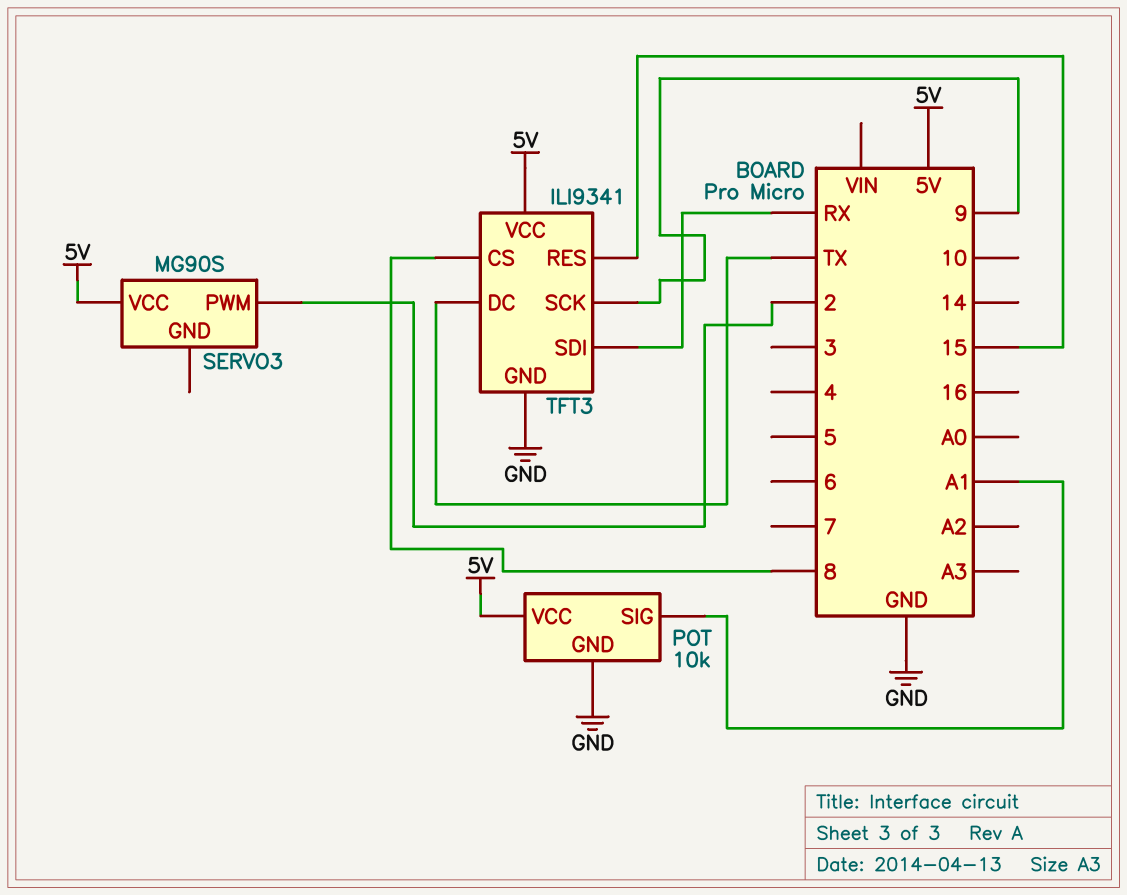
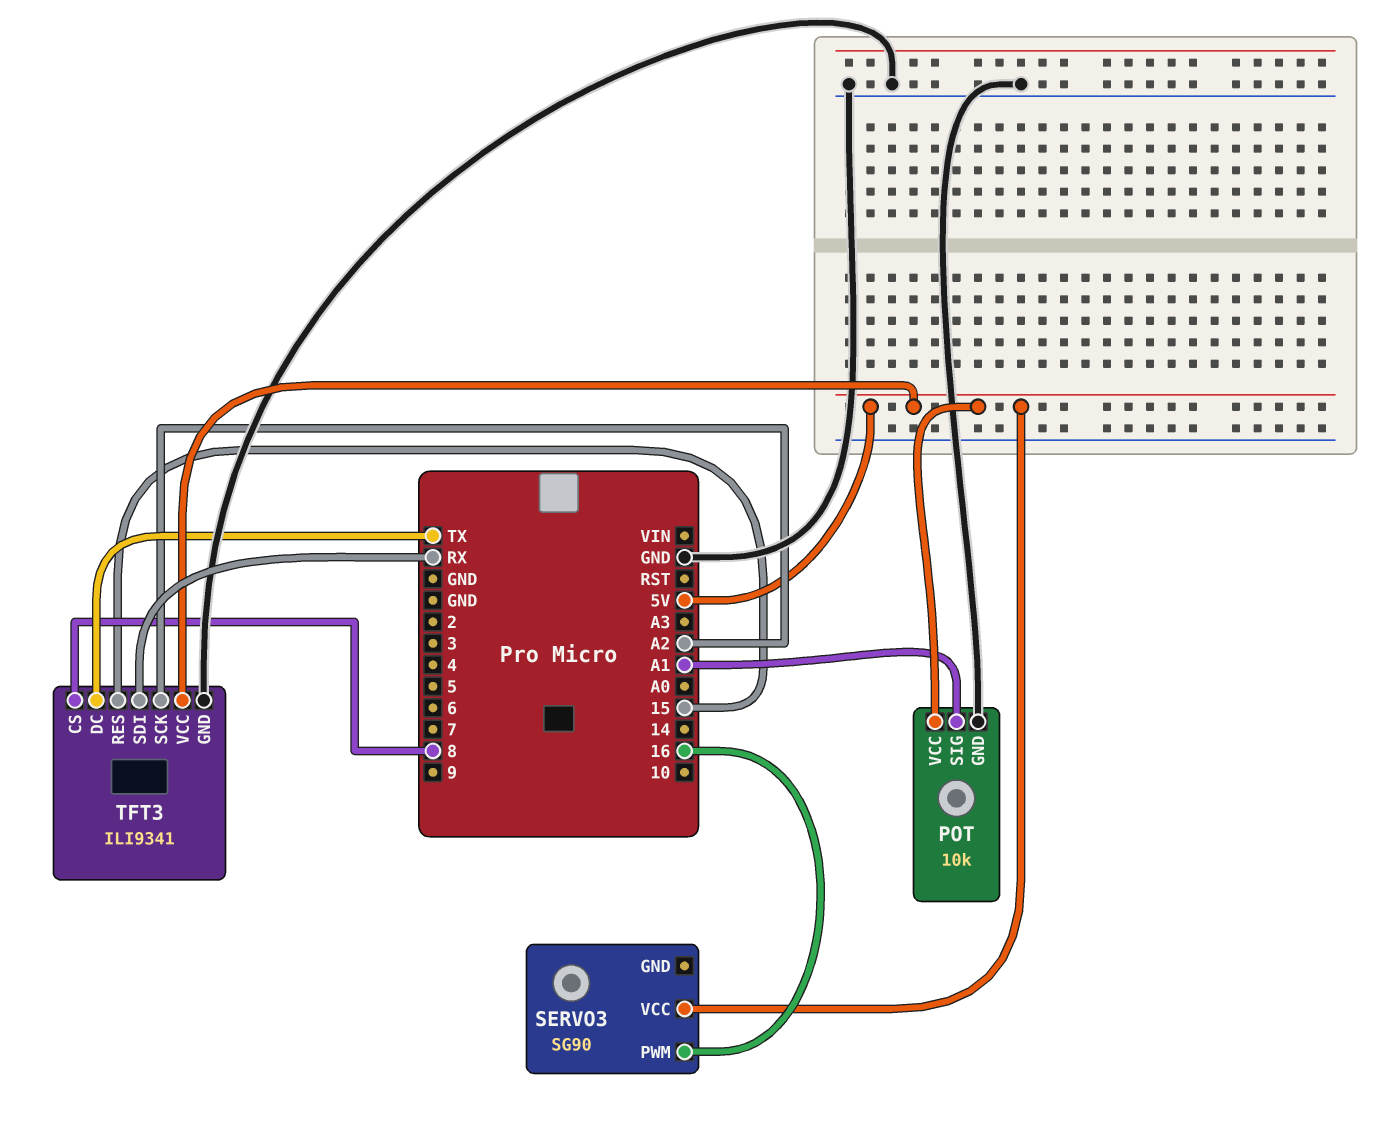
SERVO3: MG90S -> SG90
SERVO3 pin PWM: 2 -> 16
TFT3 pin SCK: 9 -> A2

